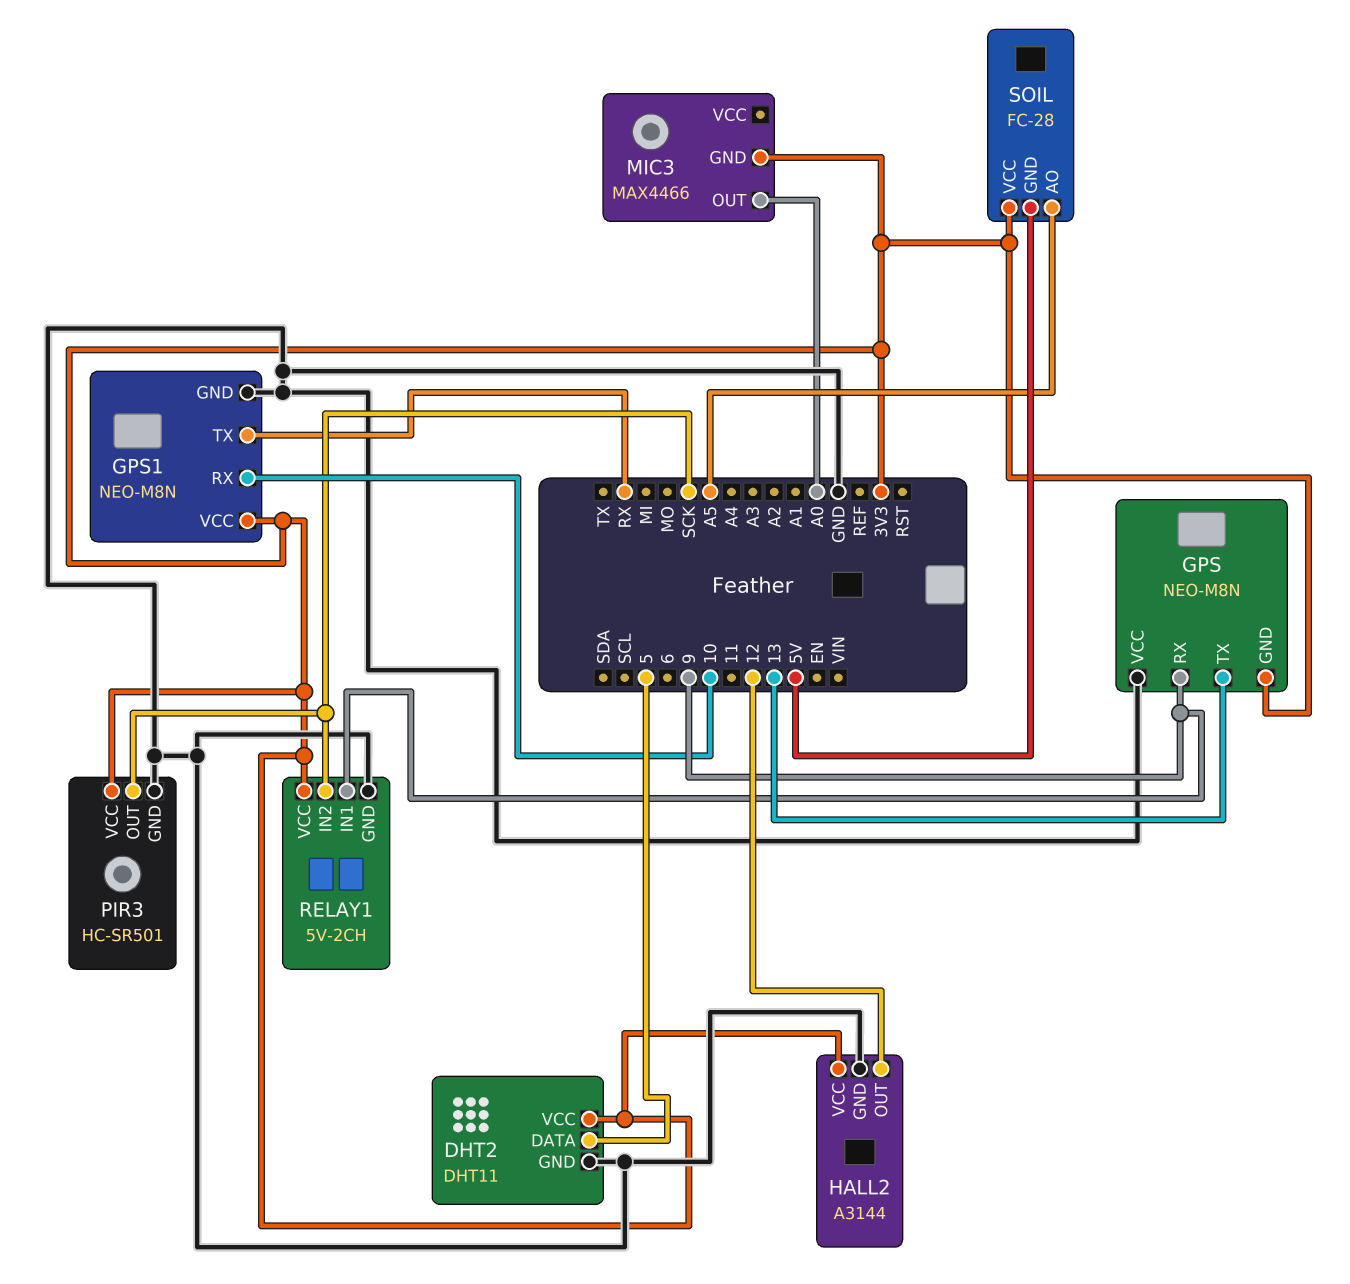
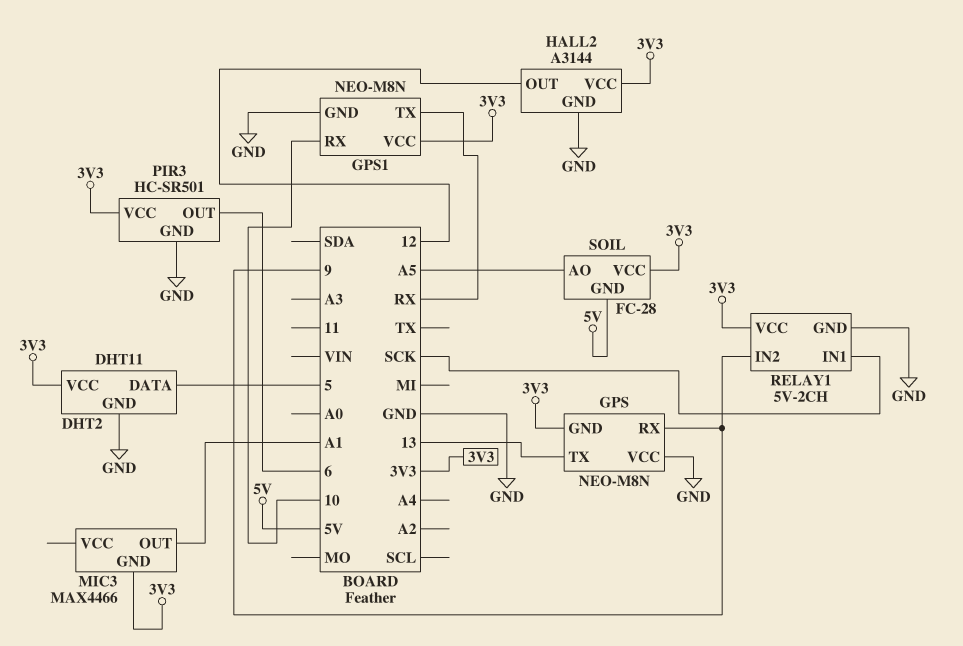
MIC3 pin OUT: A0 -> A1
PIR3 pin OUT: SCK -> 6
RELAY1 pin IN1: 9 -> SCK
RELAY1 pin IN2: SCK -> 9

